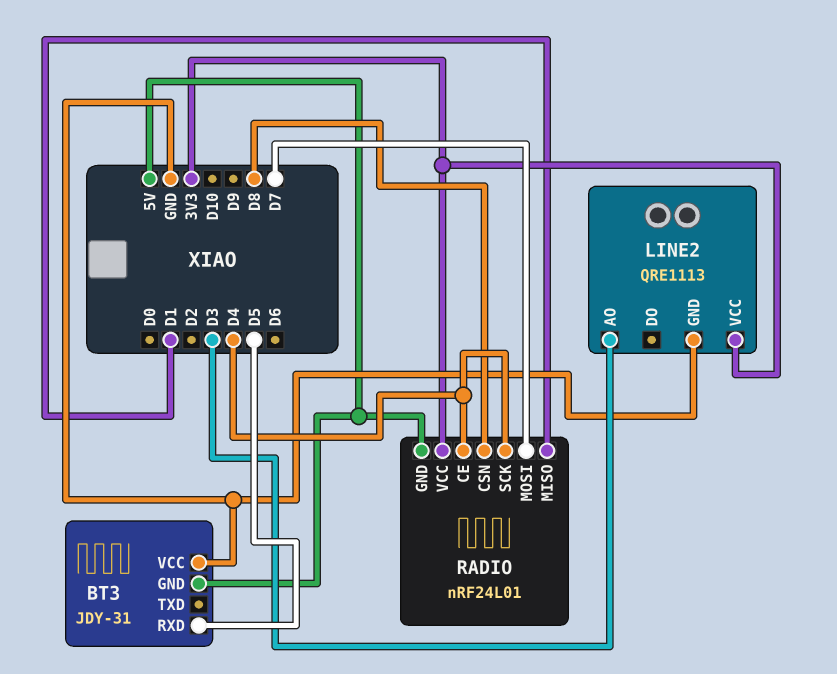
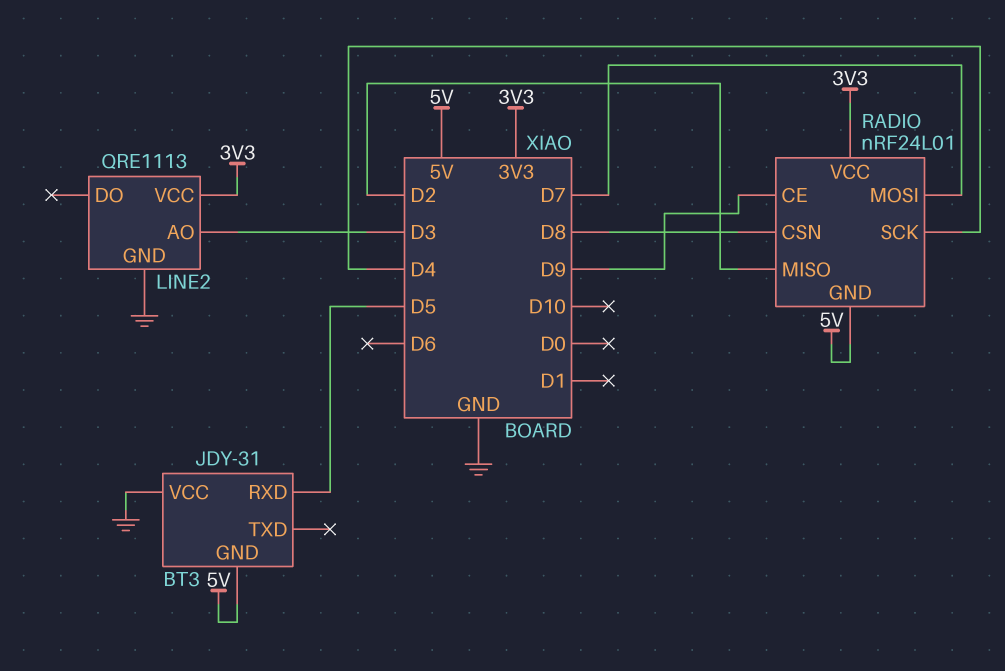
RADIO pin CE: D4 -> D9
RADIO pin MISO: D1 -> D2

